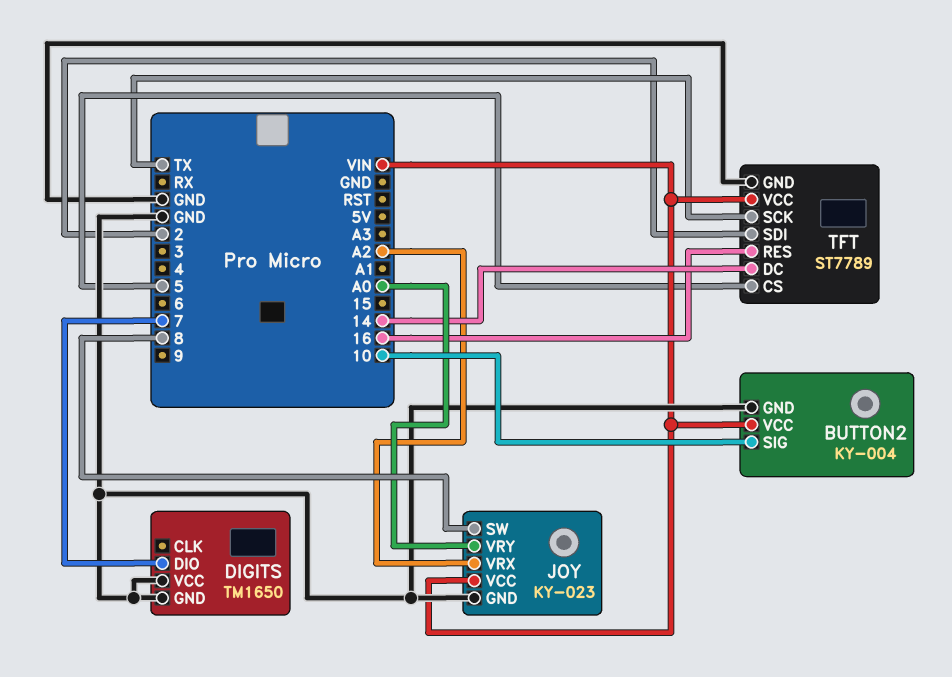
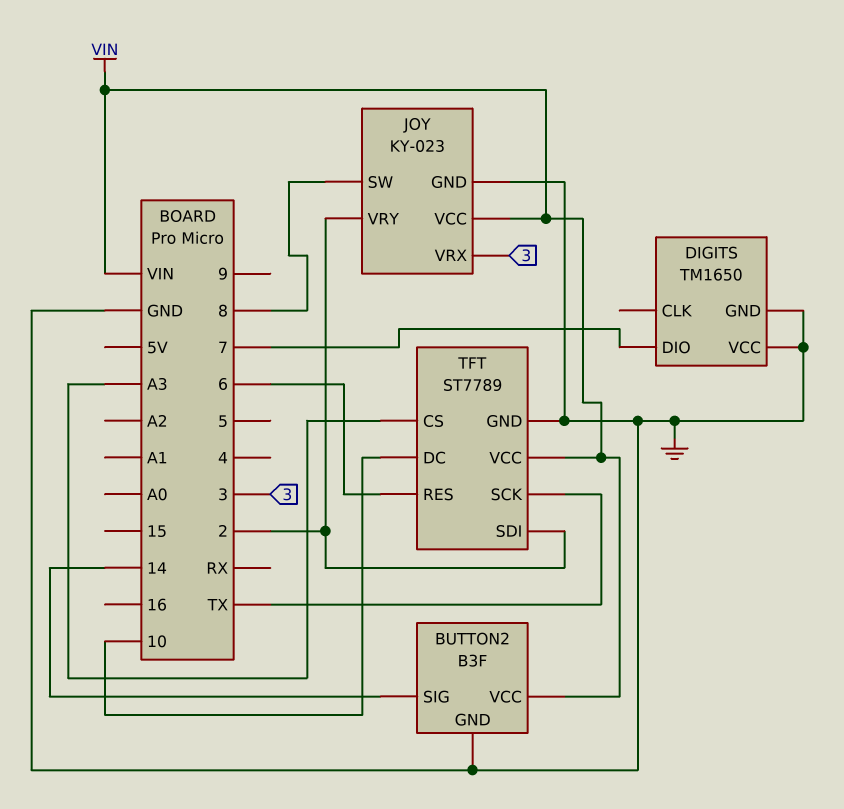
BUTTON2: KY-004 -> B3F
BUTTON2 pin SIG: 10 -> 14
JOY pin VRX: A2 -> 3
JOY pin VRY: A0 -> 2
TFT pin CS: 5 -> A3
TFT pin DC: 14 -> 10
TFT pin RES: 16 -> 6

